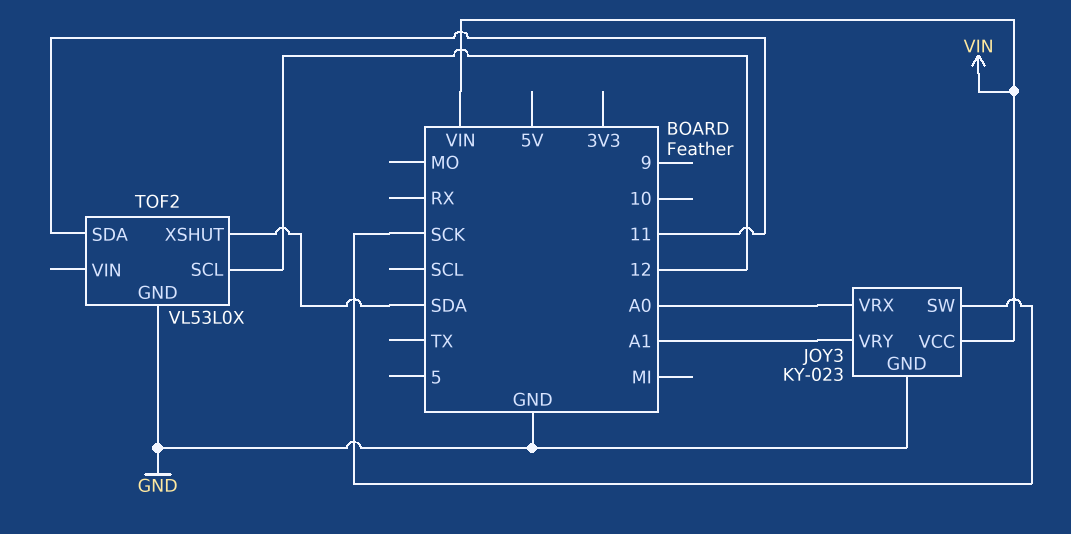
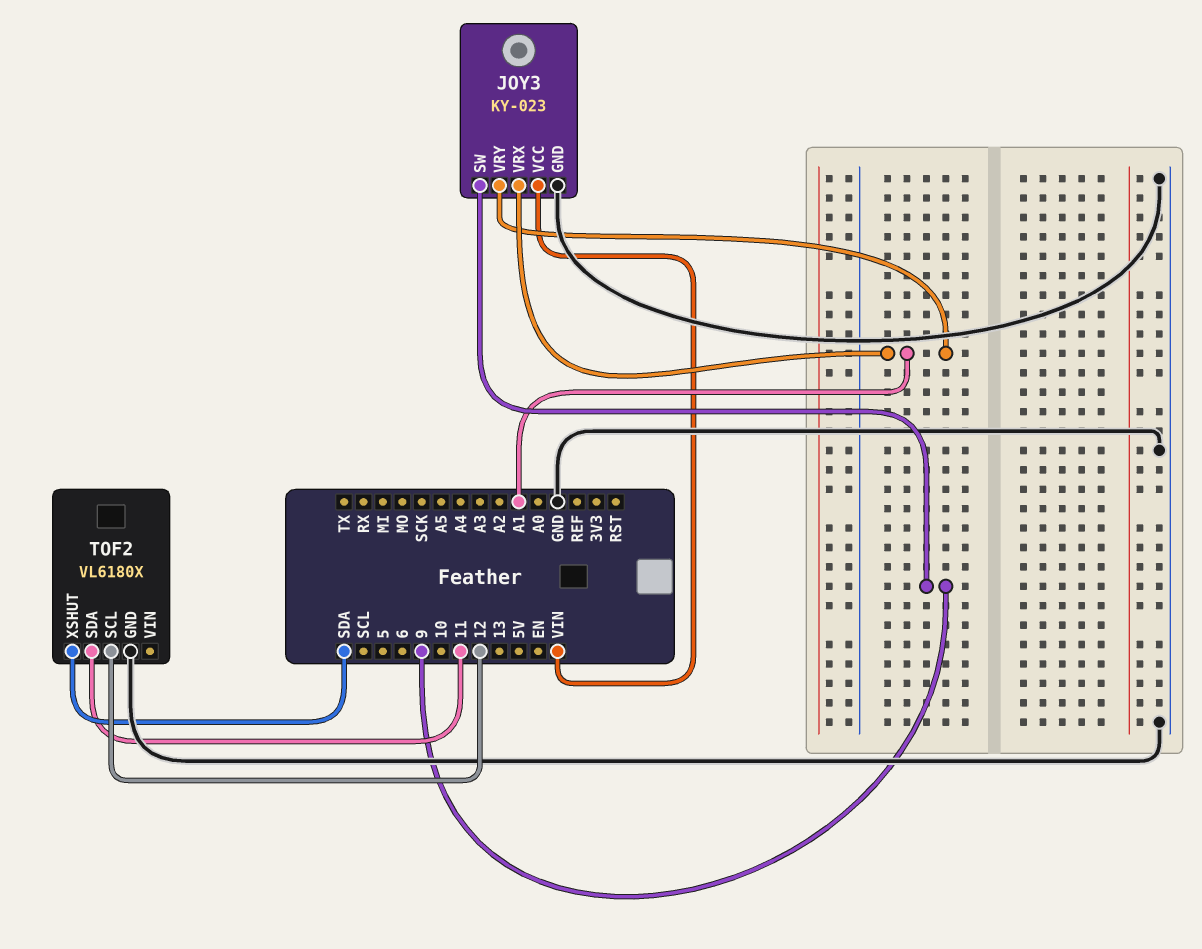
JOY3 pin SW: SCK -> 9
JOY3 pin VRX: A0 -> A1
TOF2: VL53L0X -> VL6180X

